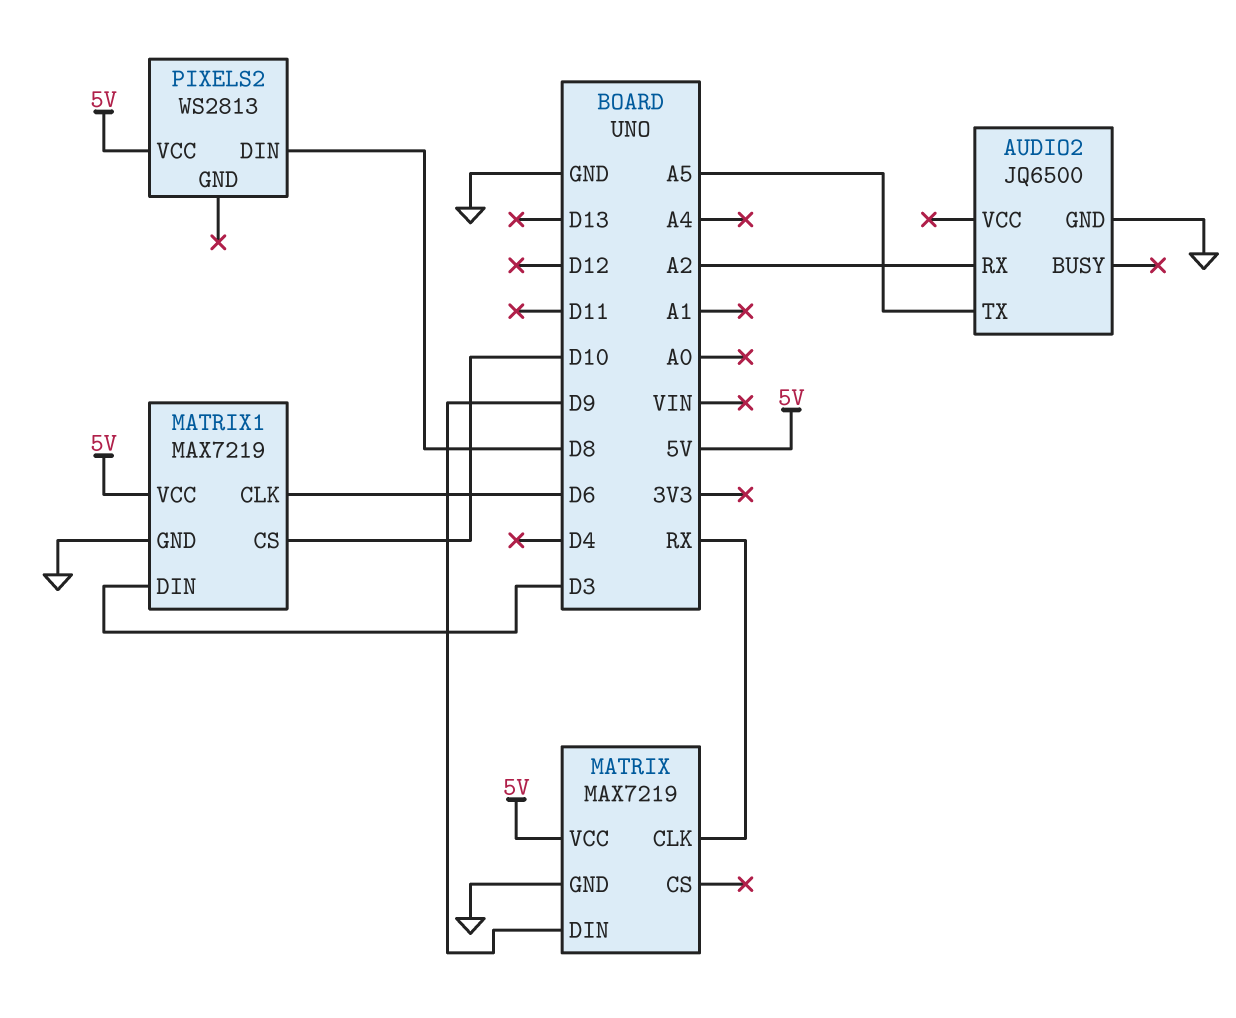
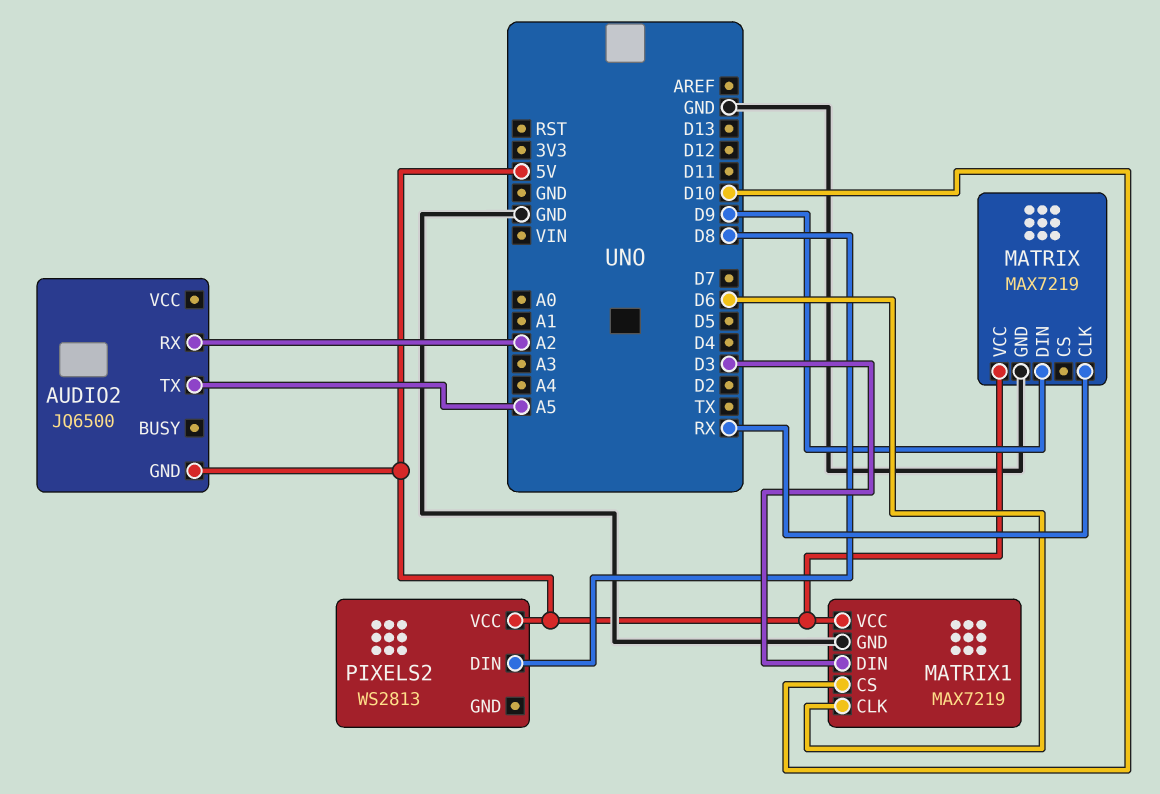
AUDIO2 pin GND: GND -> 5V

